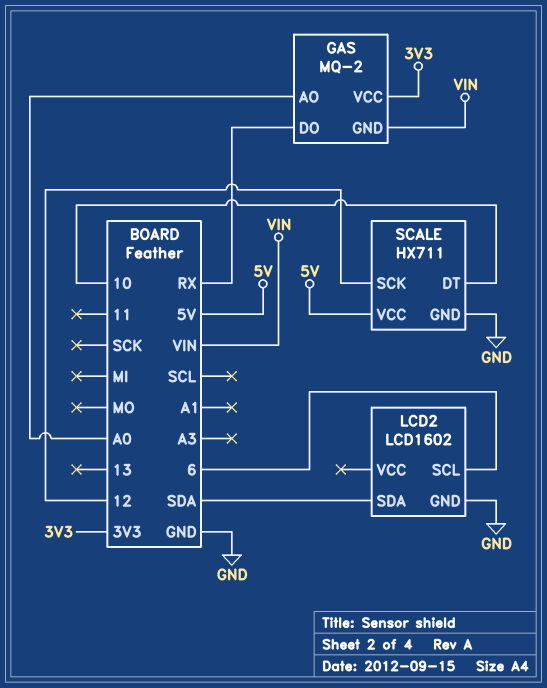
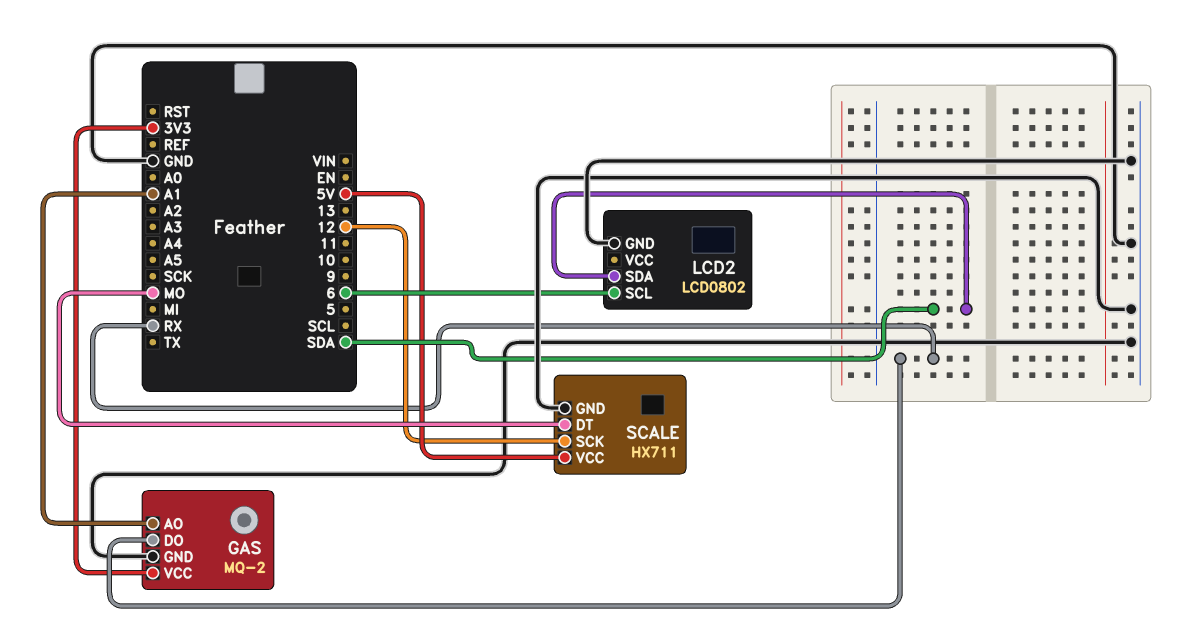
GAS pin AO: A0 -> A1
GAS pin GND: VIN -> GND
LCD2: LCD1602 -> LCD0802
SCALE pin DT: 10 -> MO

